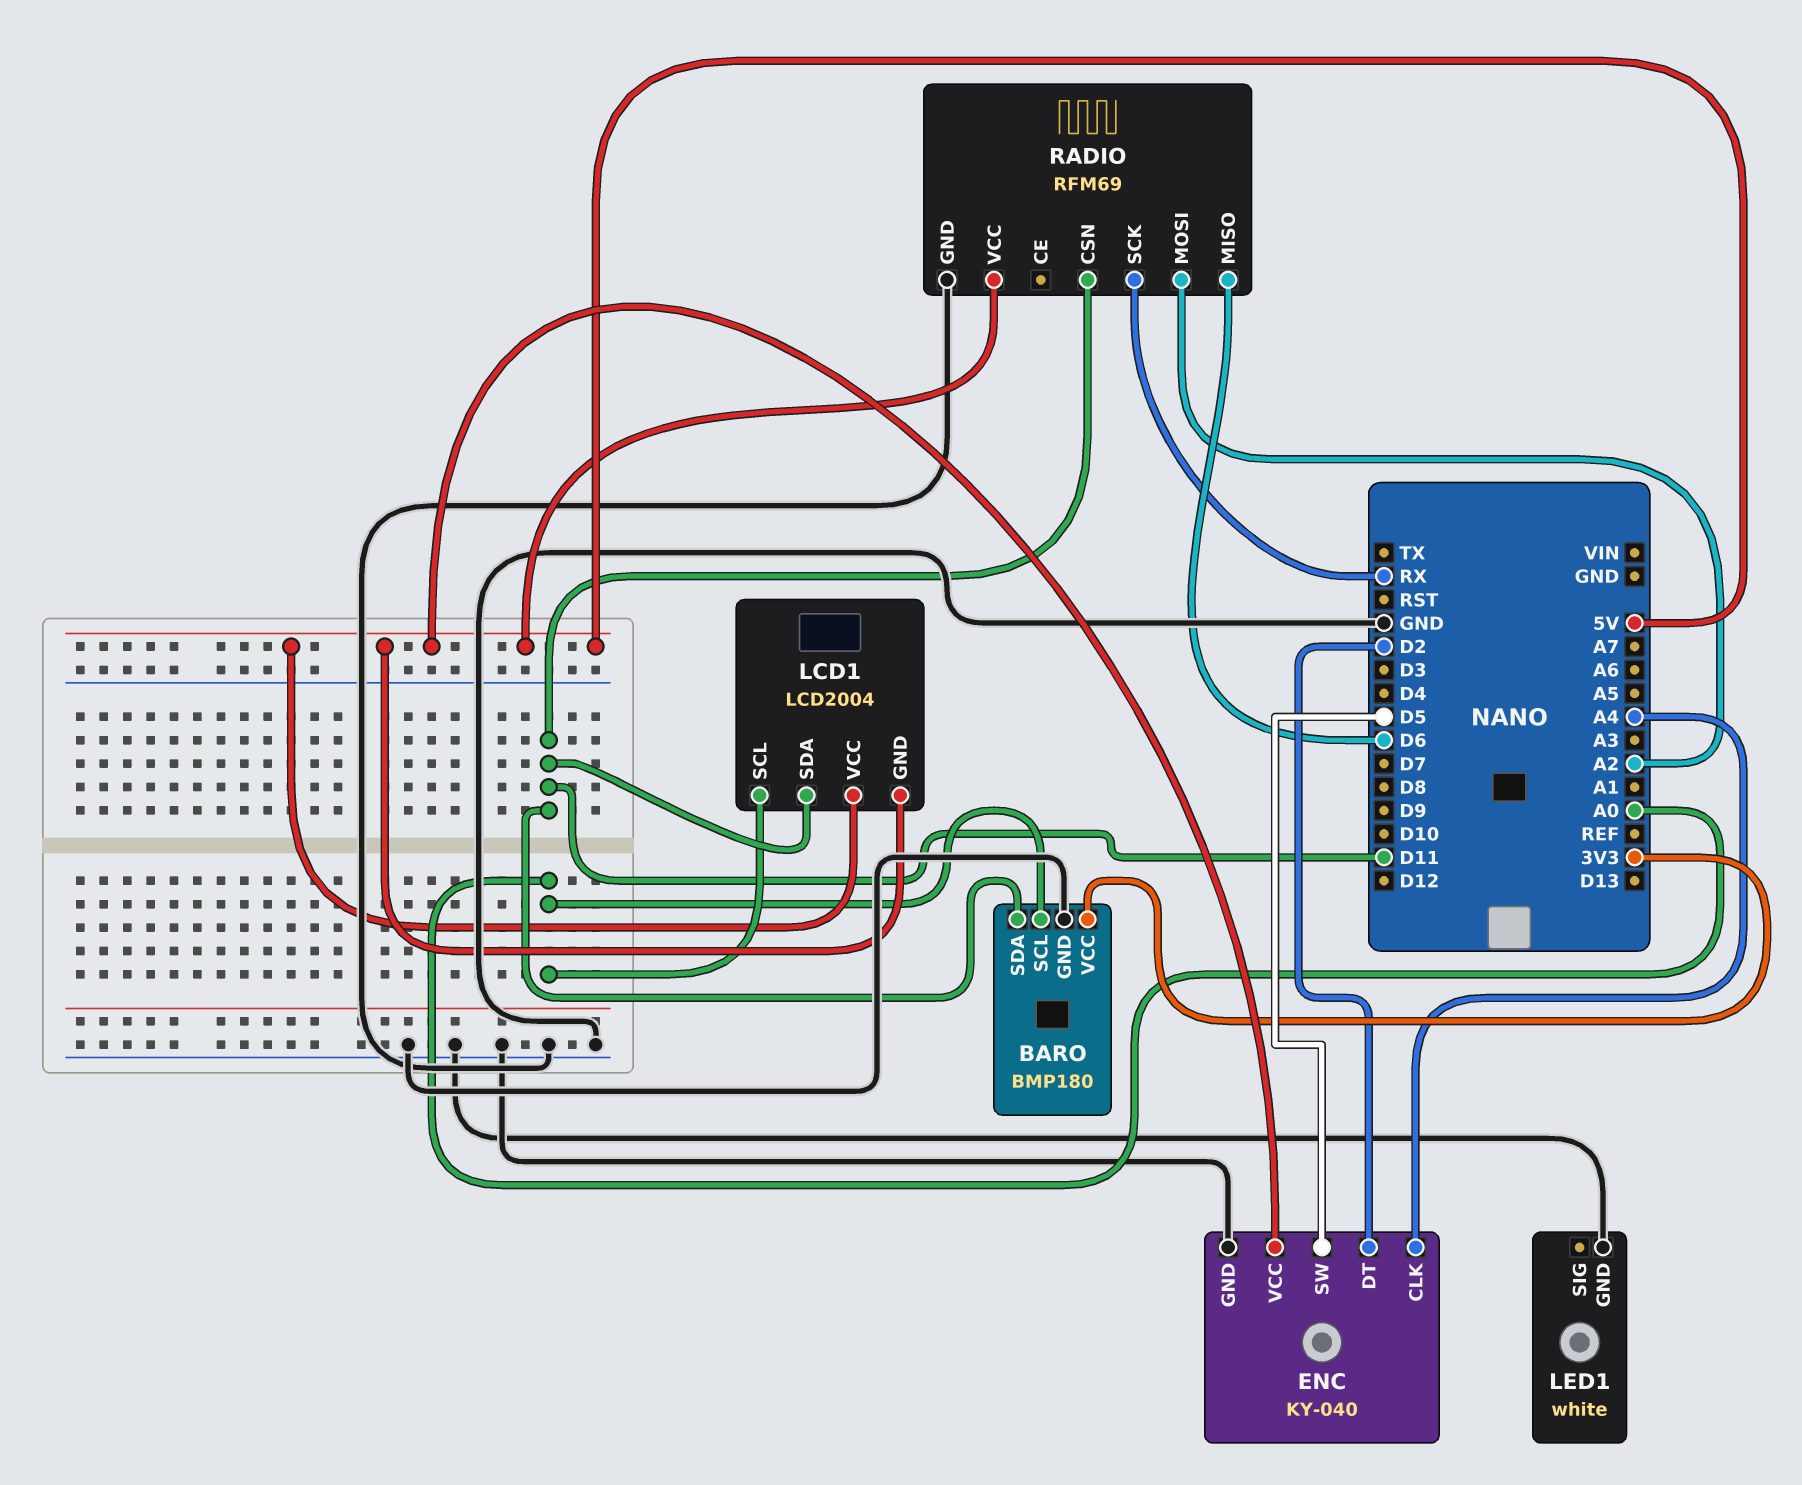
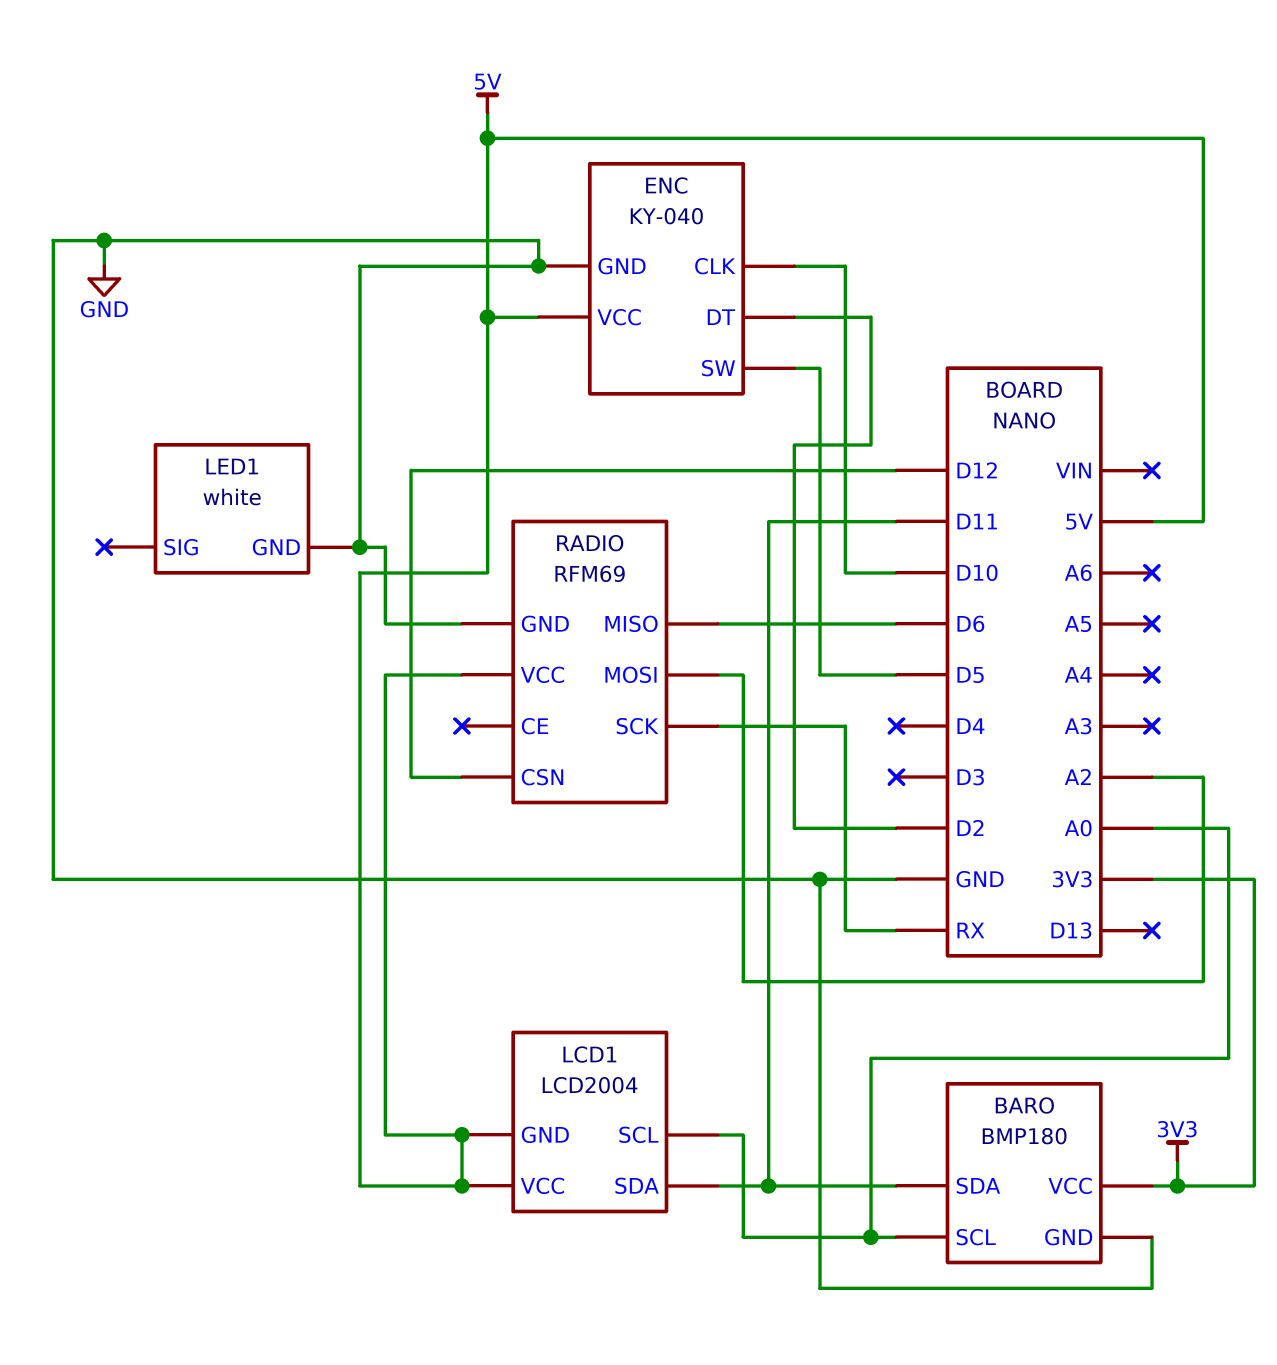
ENC pin CLK: A4 -> D10
RADIO pin CSN: D11 -> D12

